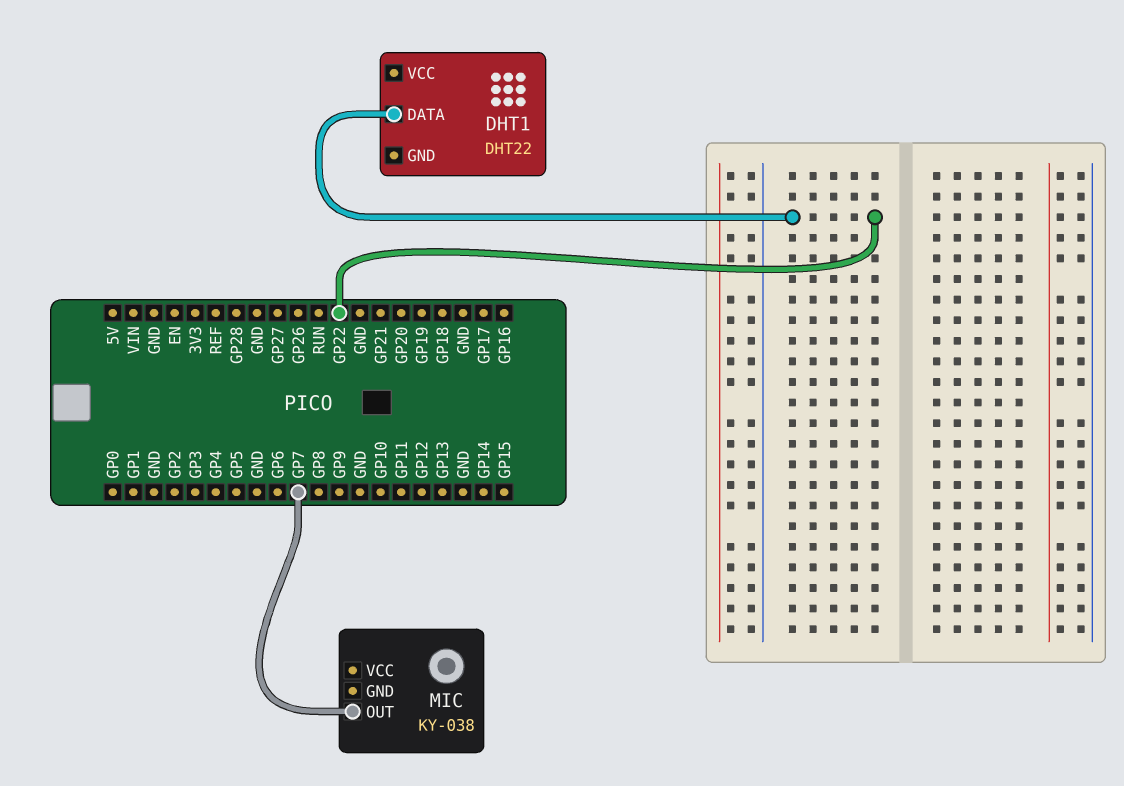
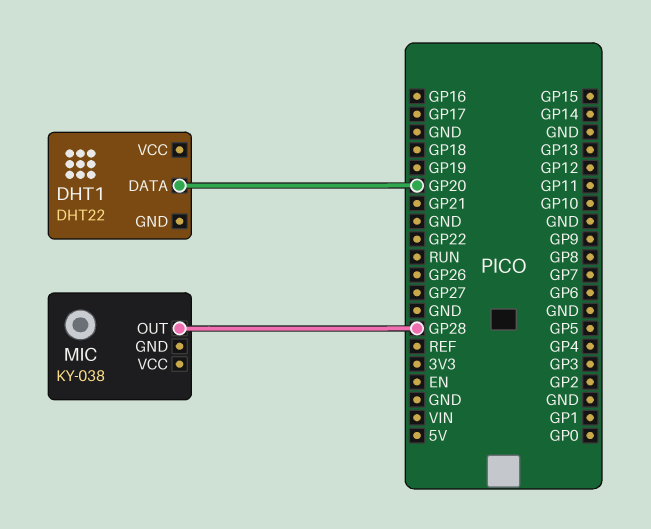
DHT1 pin DATA: GP22 -> GP20
MIC pin OUT: GP7 -> GP28

